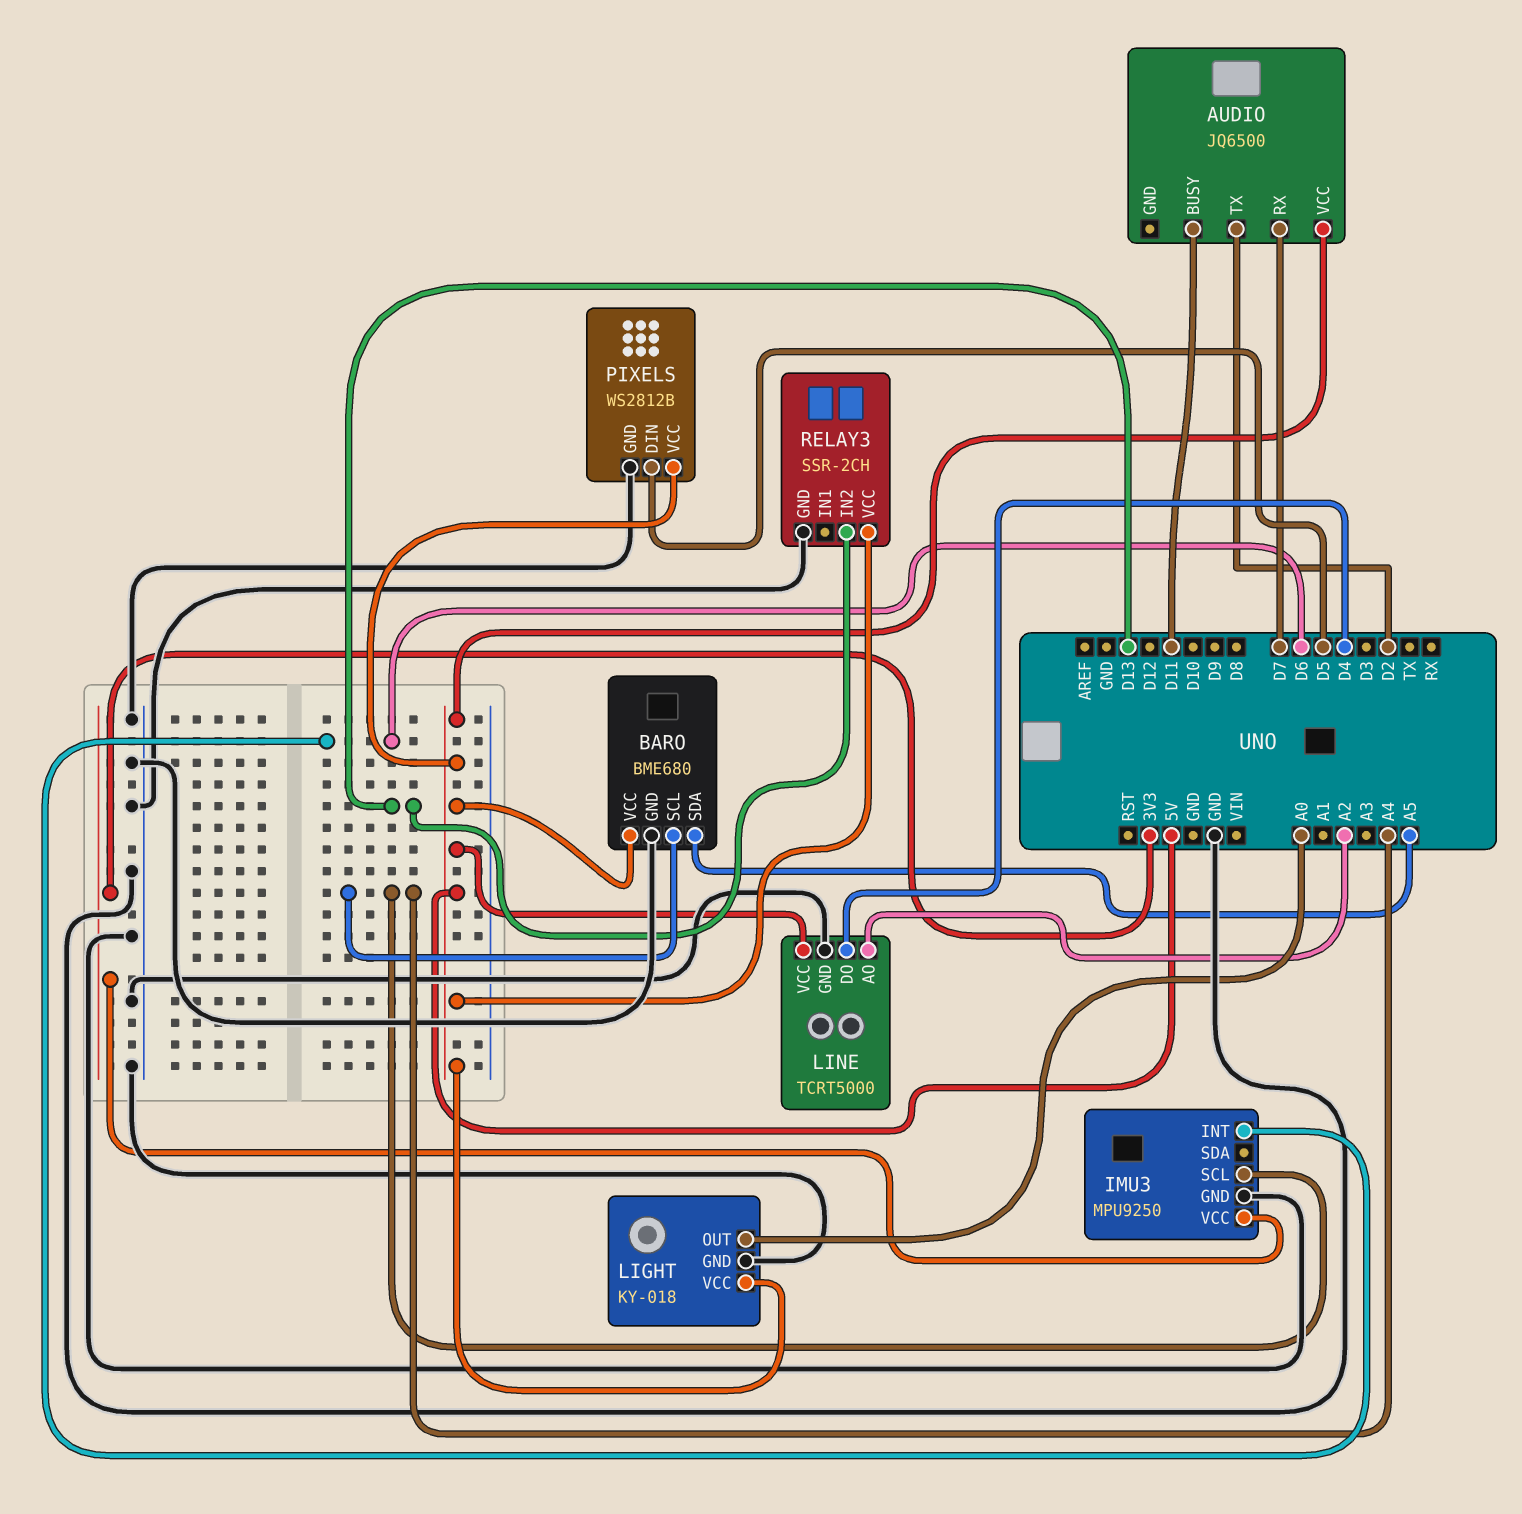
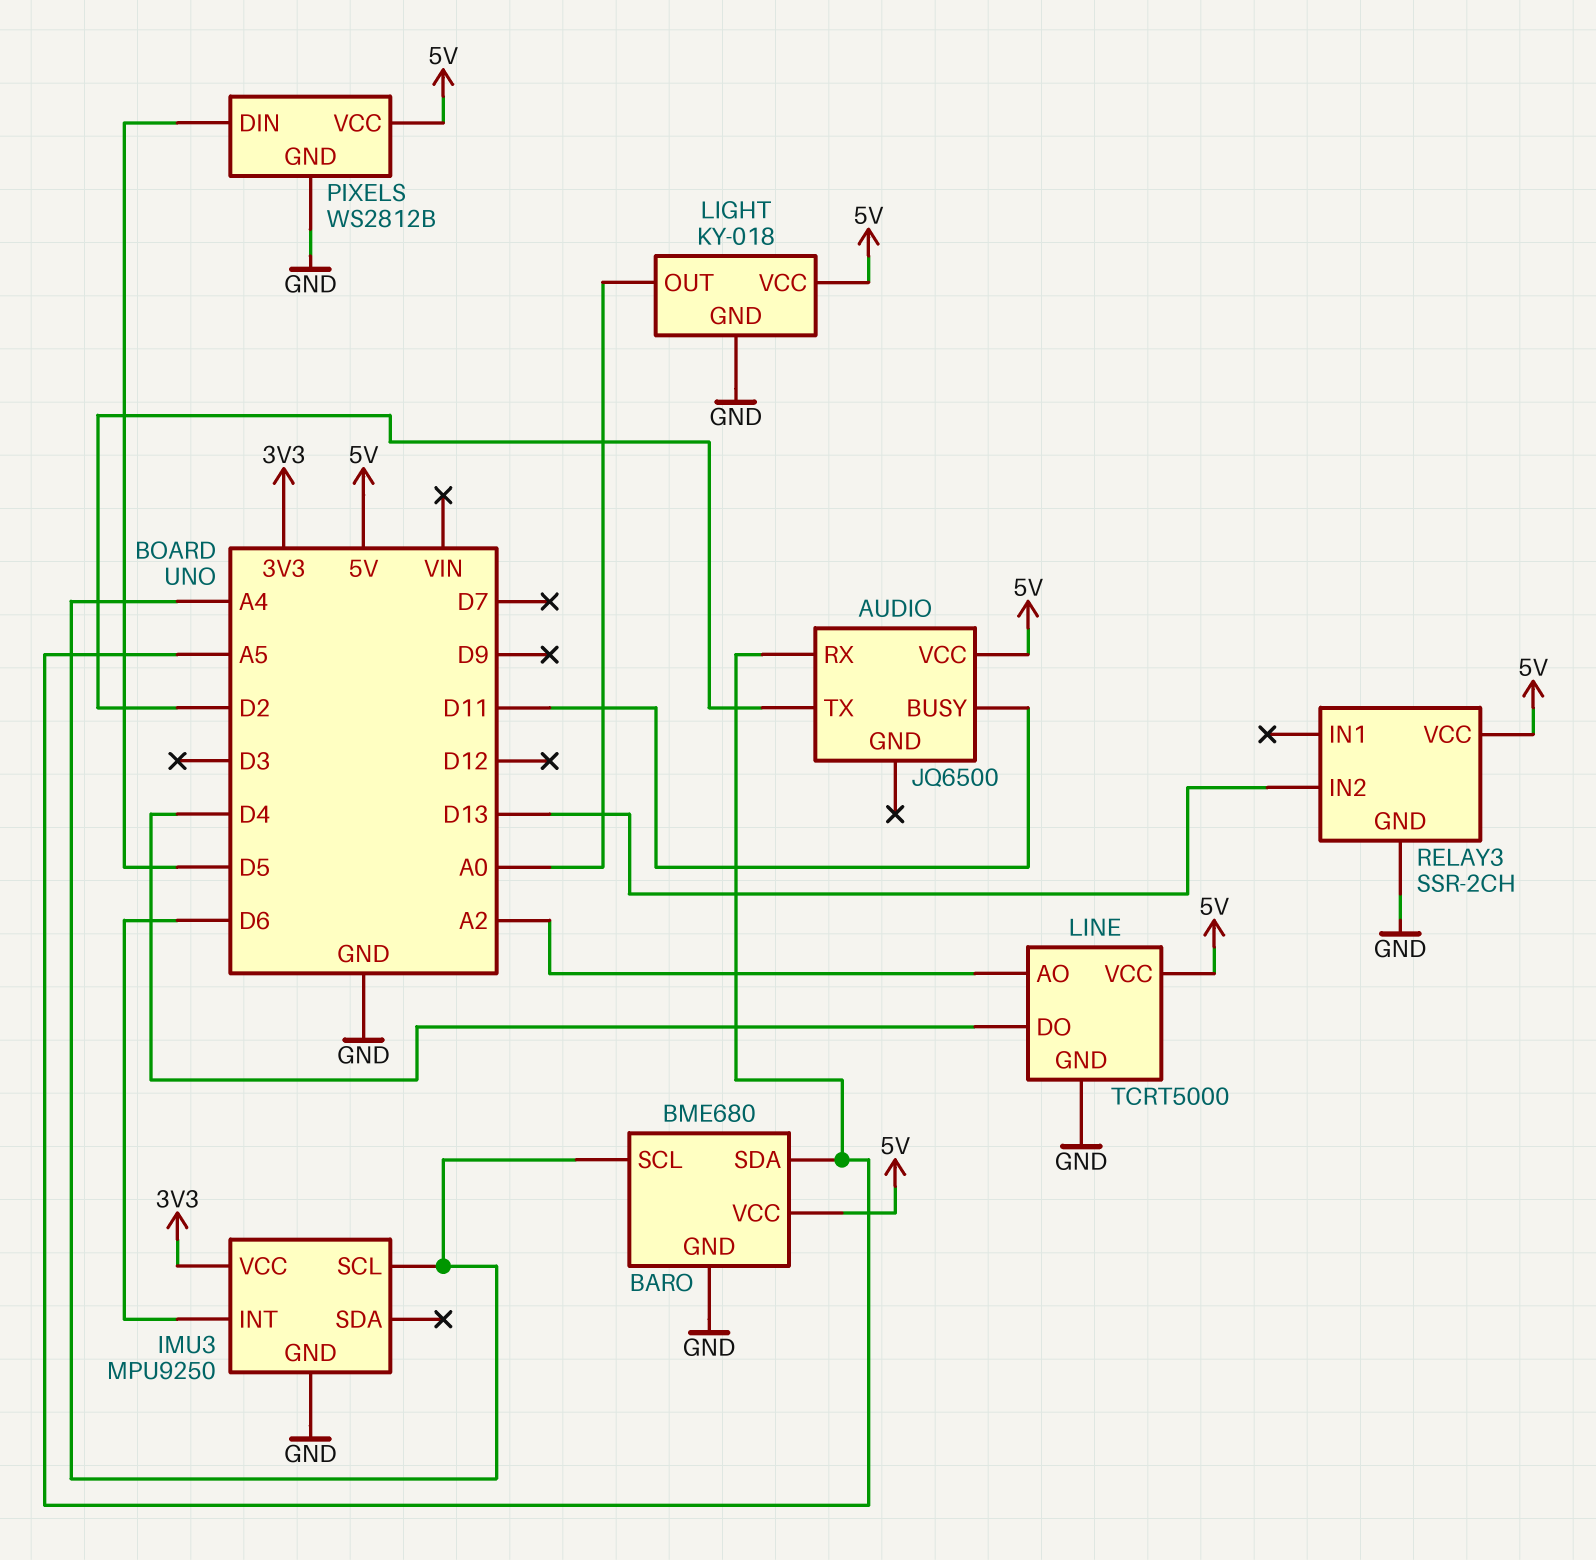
AUDIO pin RX: D7 -> A5

